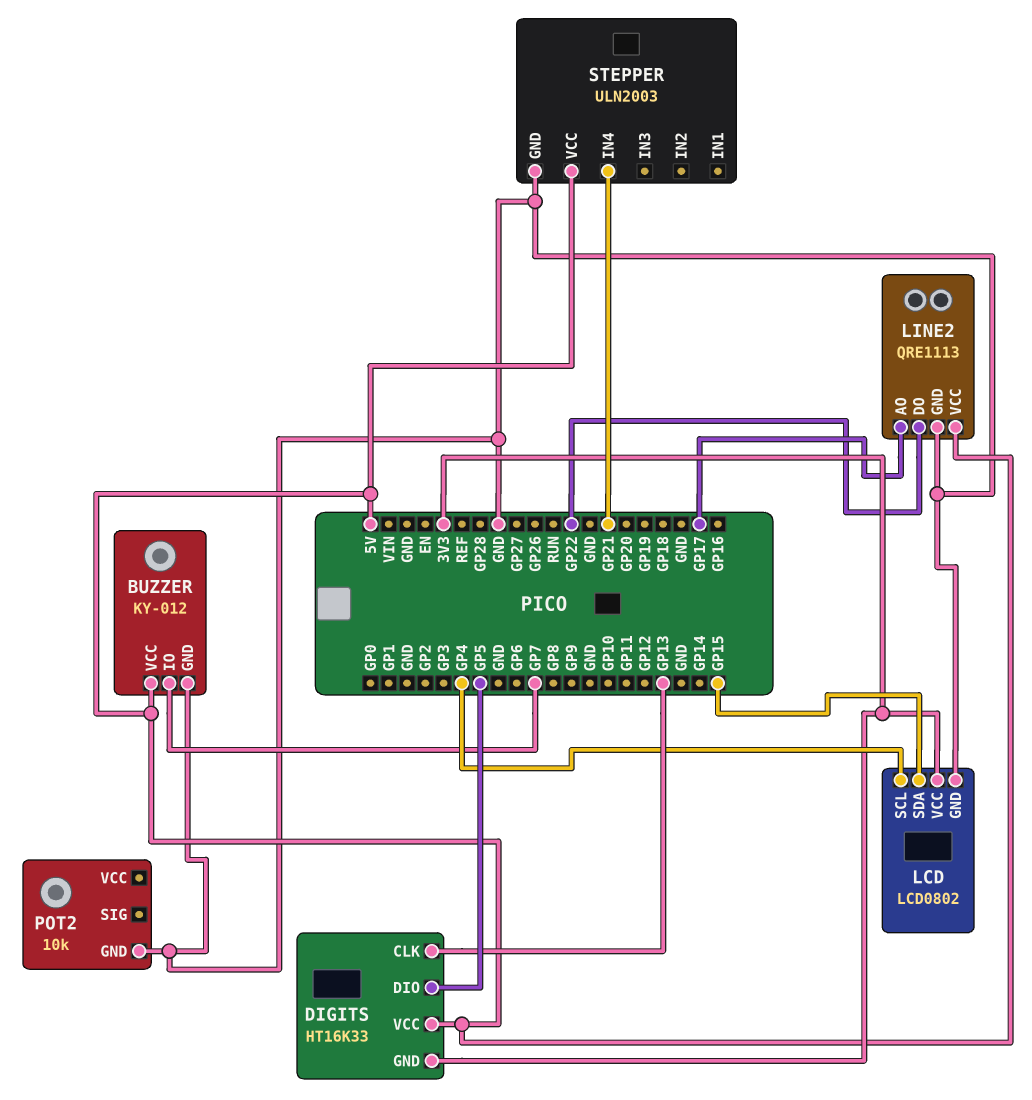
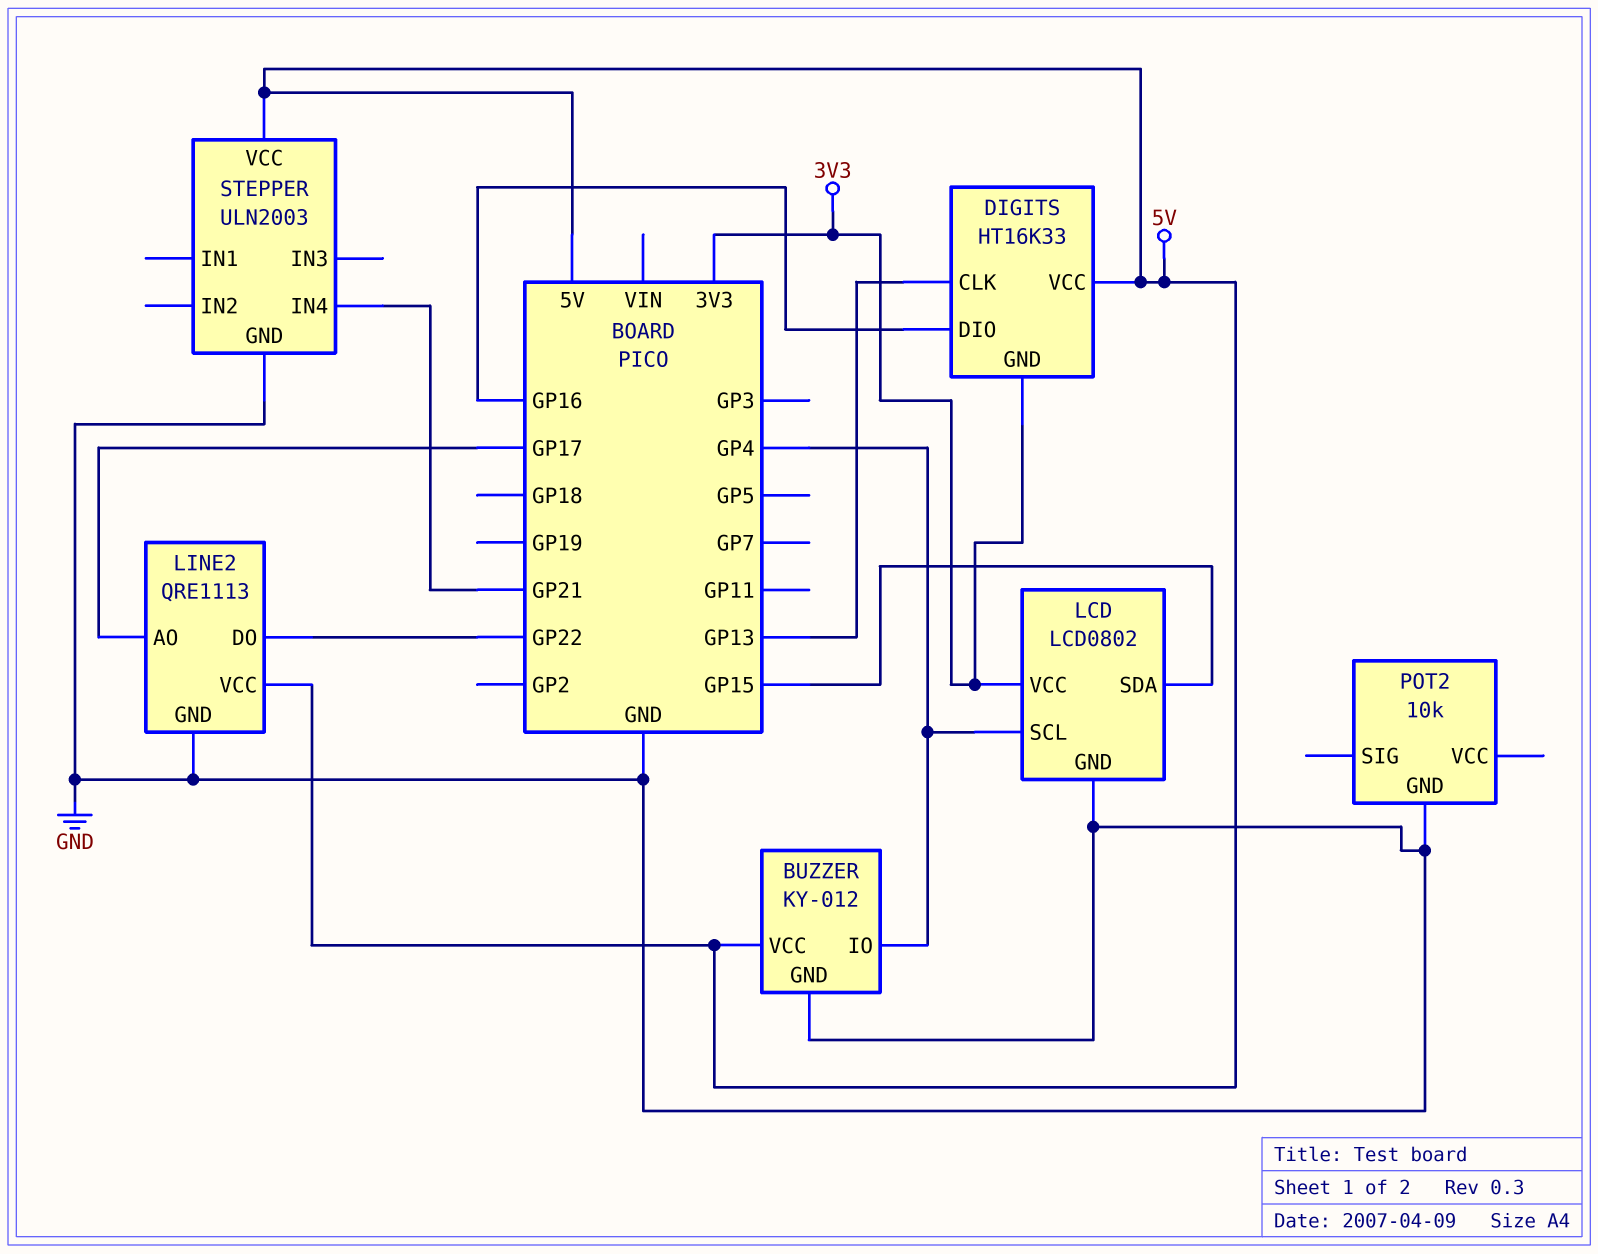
BUZZER pin IO: GP7 -> GP4
DIGITS pin DIO: GP5 -> GP16

